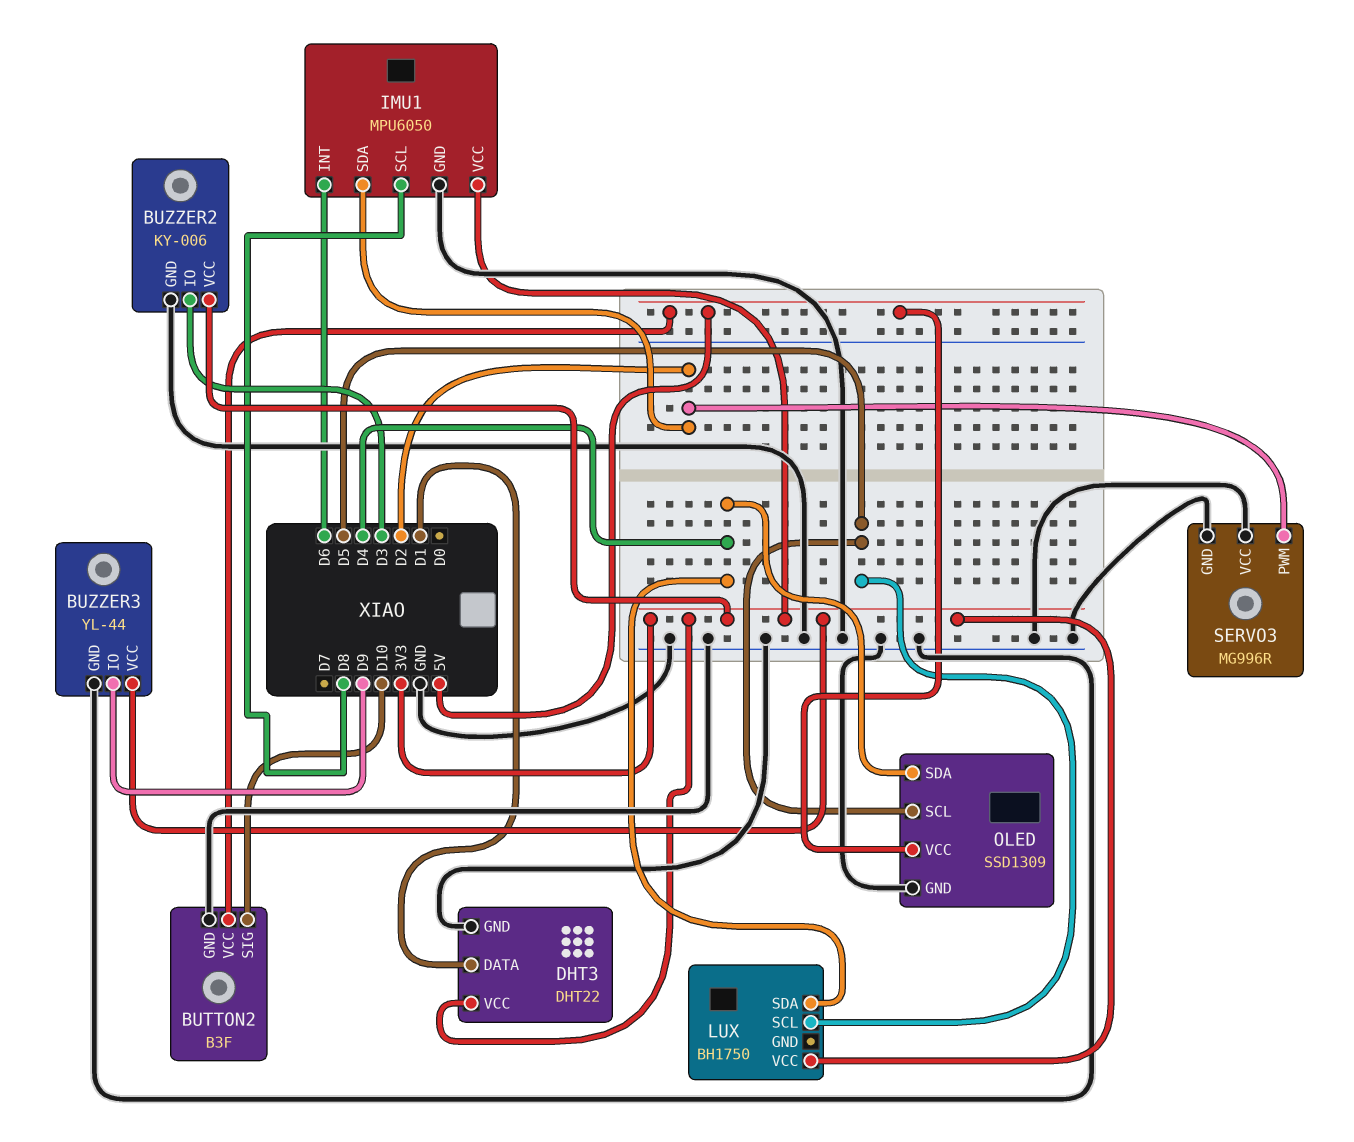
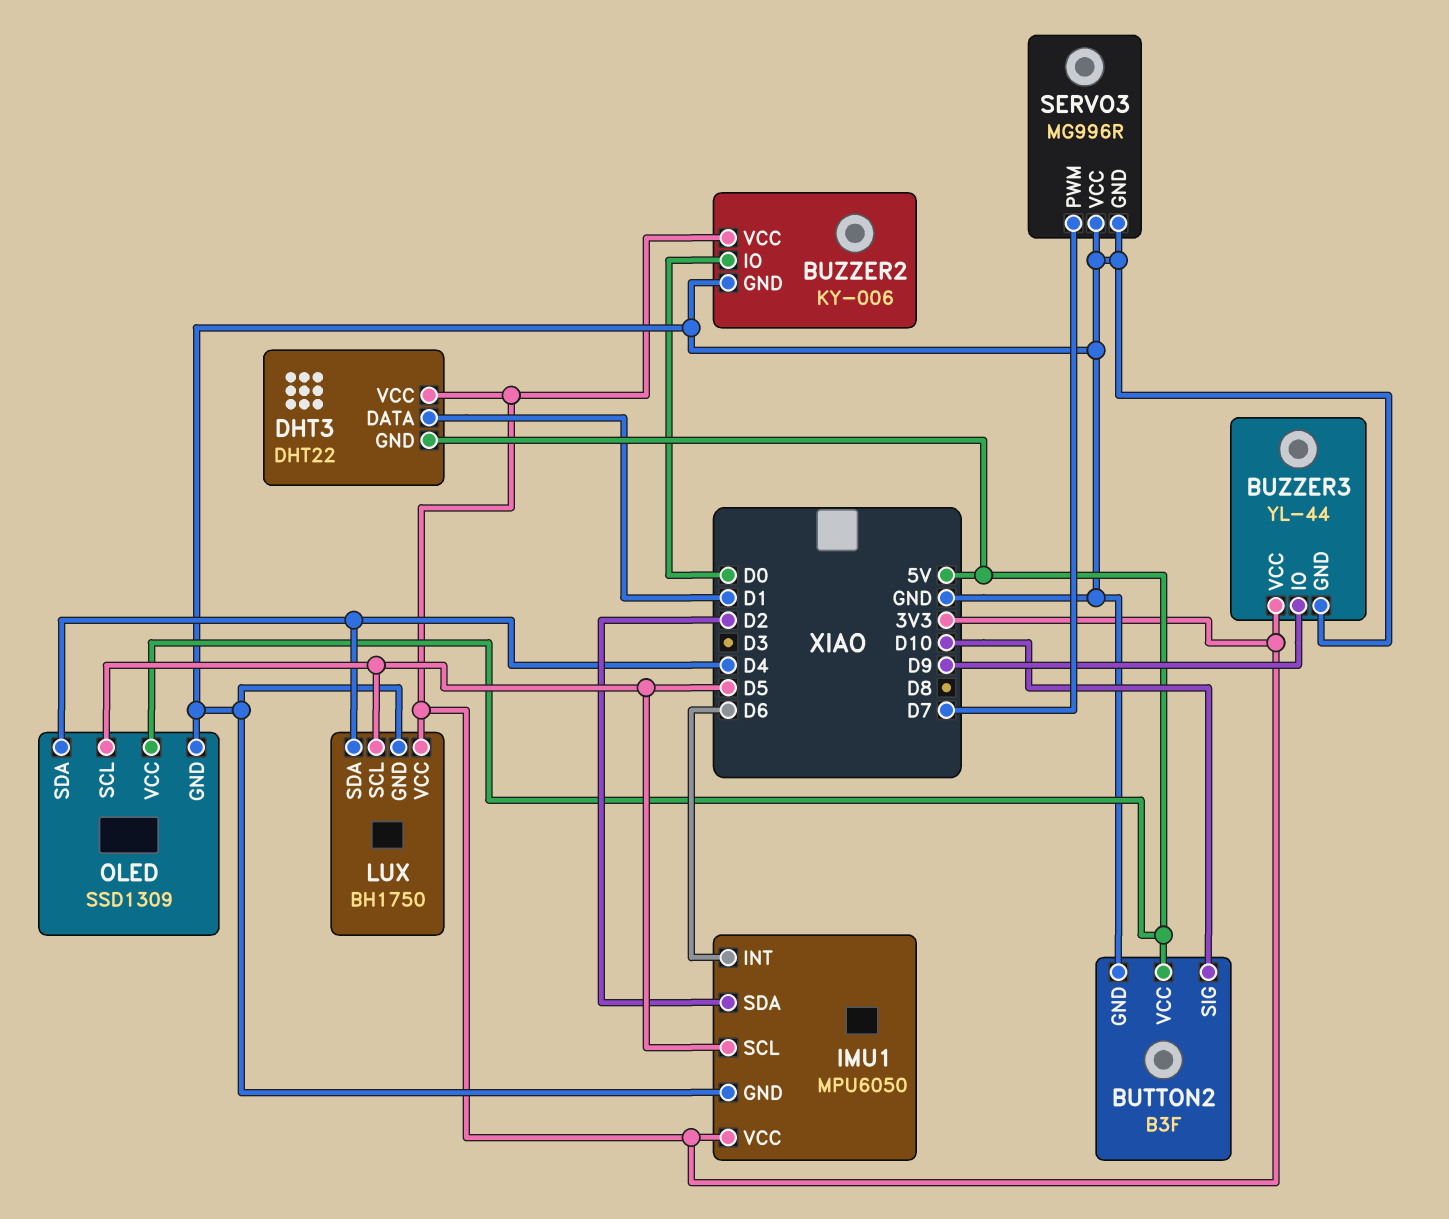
BUZZER2 pin IO: D3 -> D0
DHT3 pin GND: GND -> 5V
IMU1 pin SCL: D8 -> D5
LUX pin GND: none -> GND
SERVO3 pin PWM: D2 -> D7

